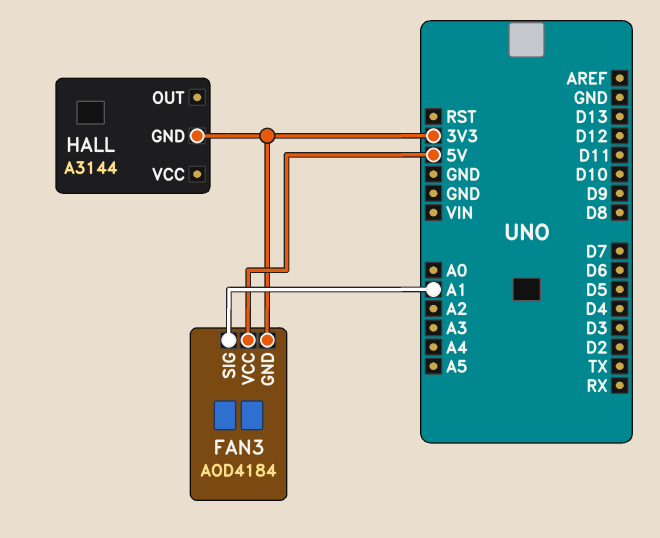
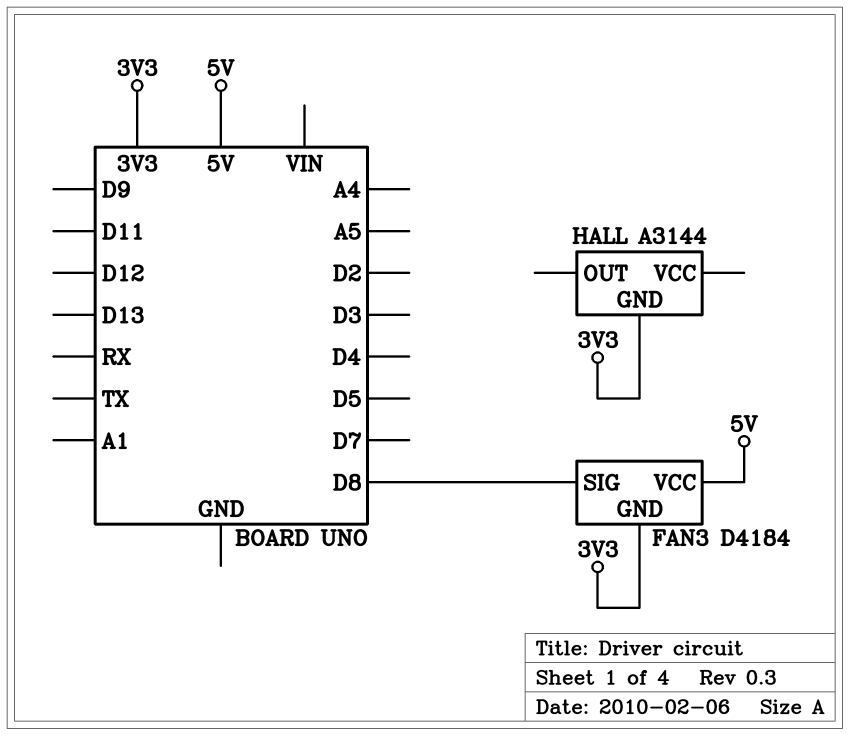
FAN3: AOD4184 -> D4184
FAN3 pin SIG: A1 -> D8

